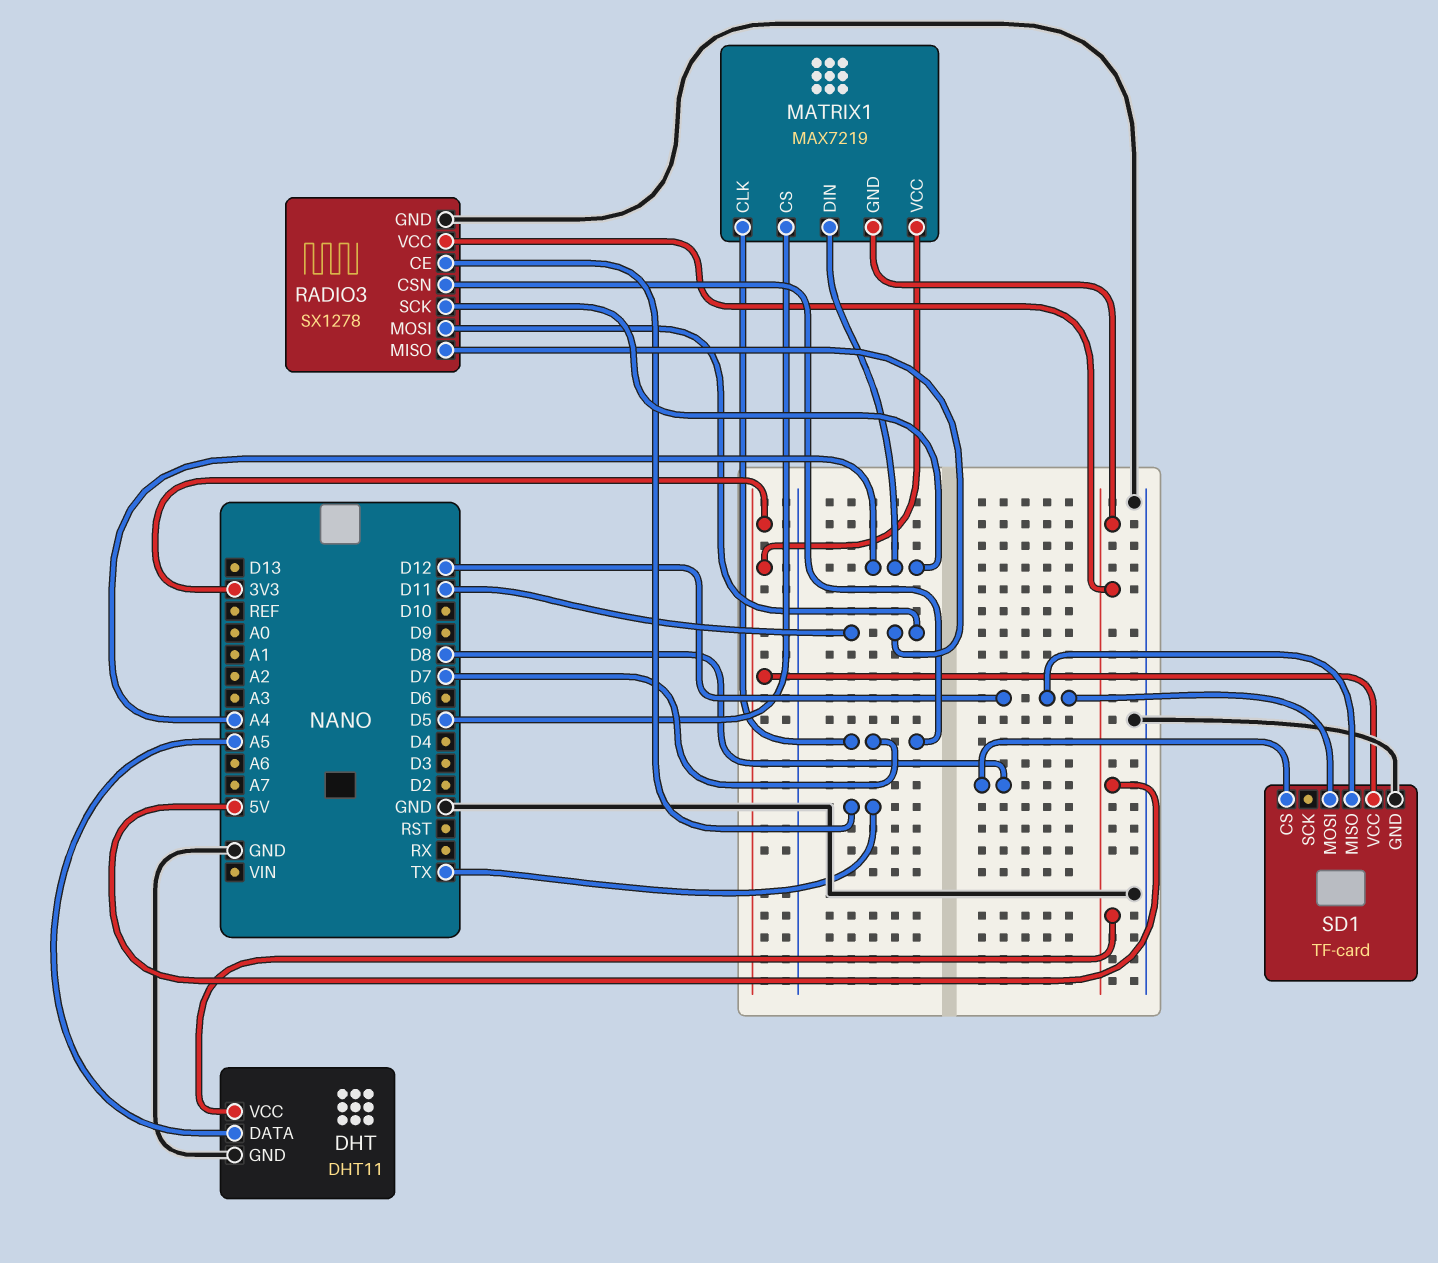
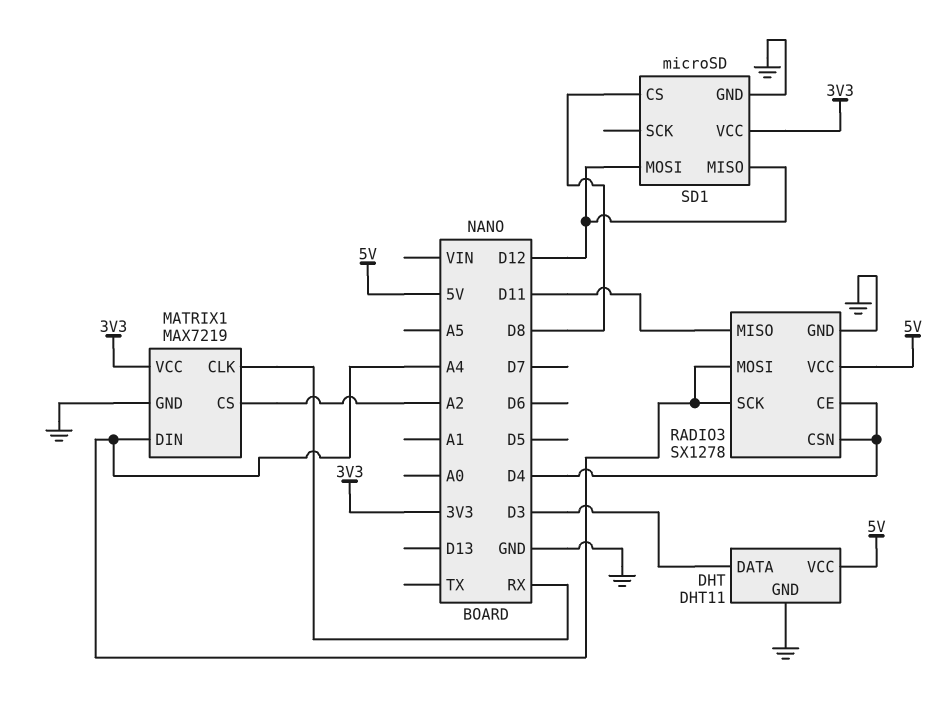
DHT pin DATA: A5 -> D3
MATRIX1 pin CLK: D7 -> RX
MATRIX1 pin CS: D5 -> A2
MATRIX1 pin GND: 5V -> GND
RADIO3 pin CE: TX -> D4
RADIO3 pin CSN: D7 -> D4
RADIO3 pin MOSI: D11 -> A4
SD1: TF-card -> microSD

